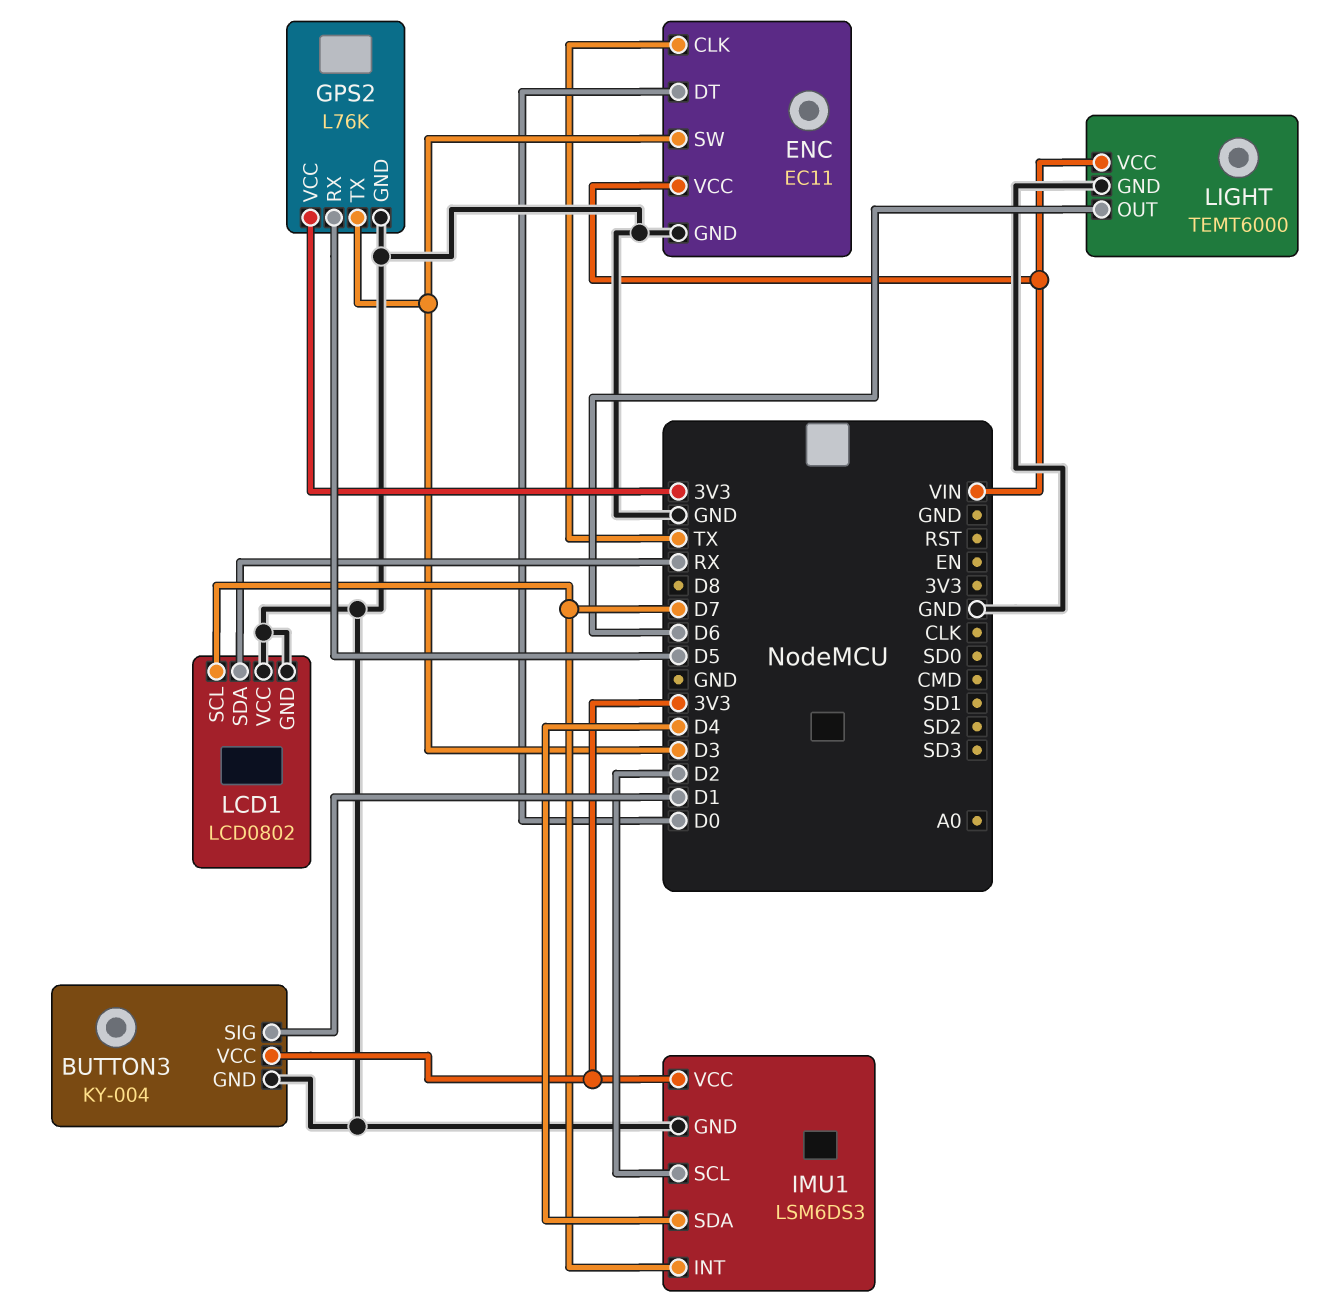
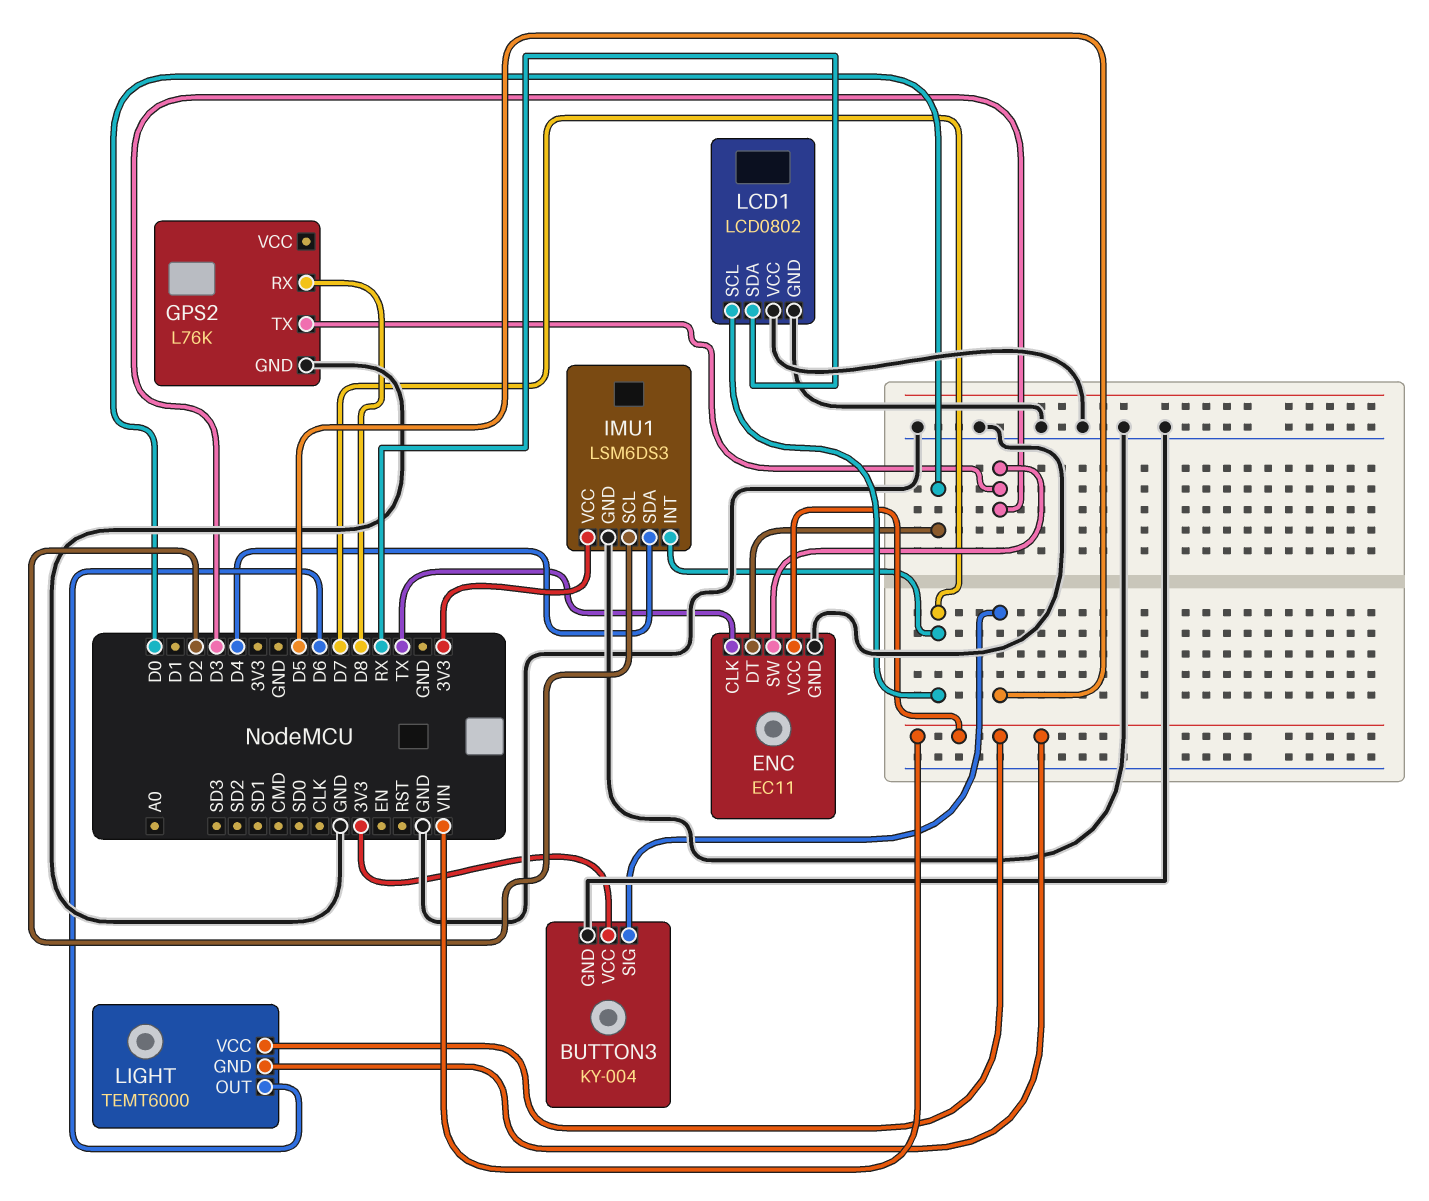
BUTTON3 pin SIG: D1 -> D5
GPS2 pin RX: D5 -> D8
GPS2 pin VCC: 3V3 -> none
LIGHT pin GND: GND -> VIN

